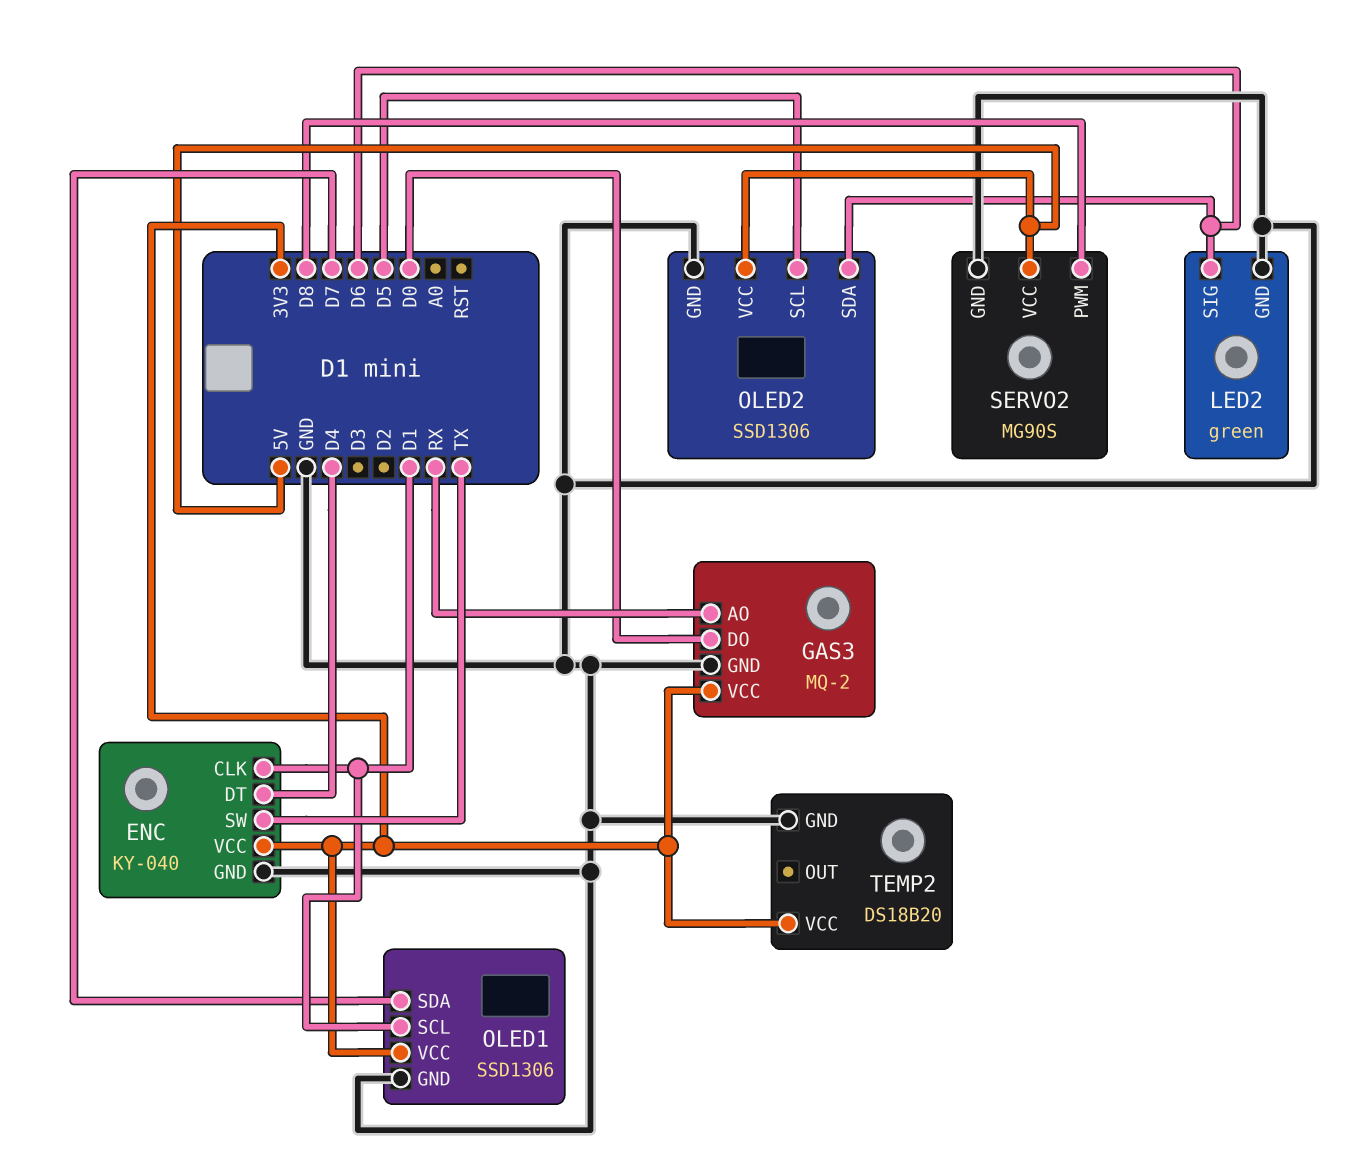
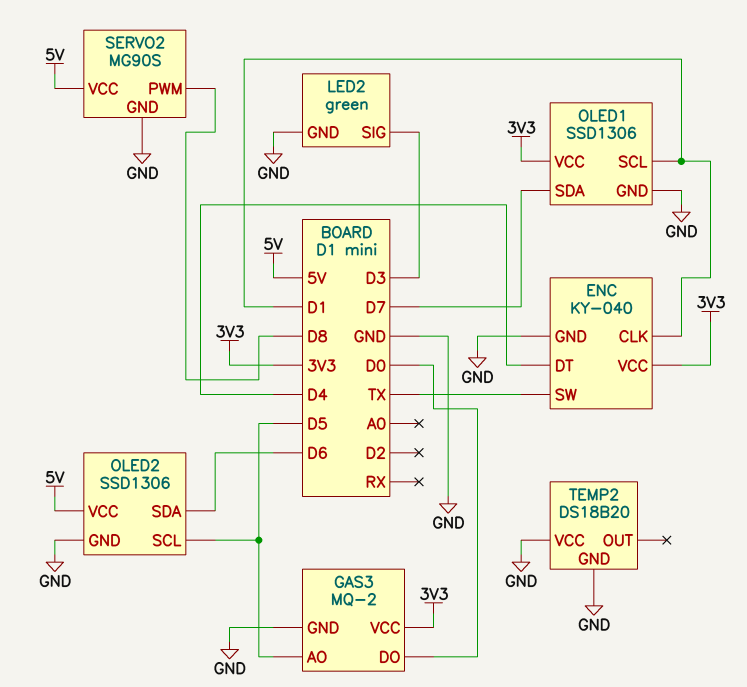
GAS3 pin AO: RX -> D5
LED2 pin SIG: D6 -> D3
TEMP2 pin VCC: 3V3 -> GND

